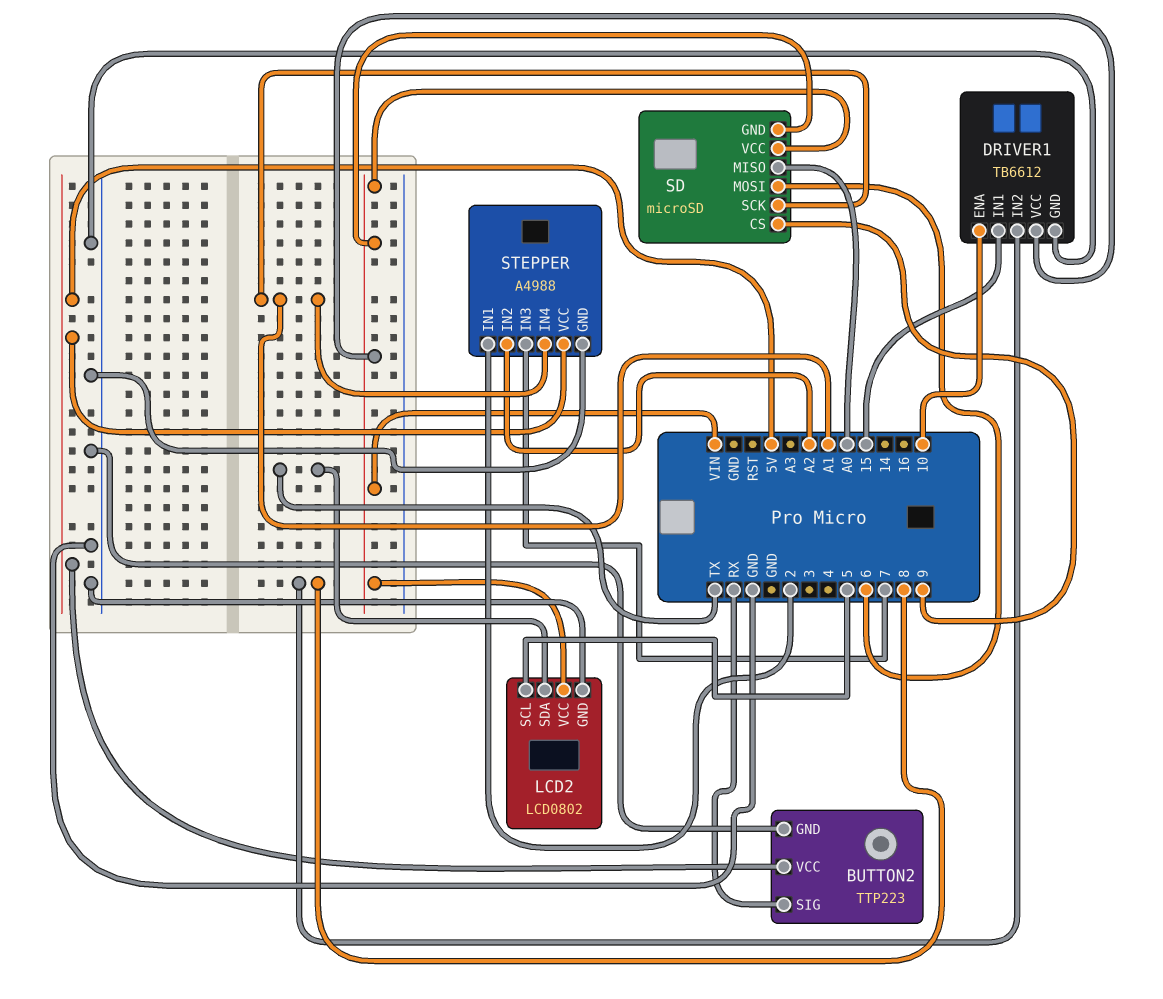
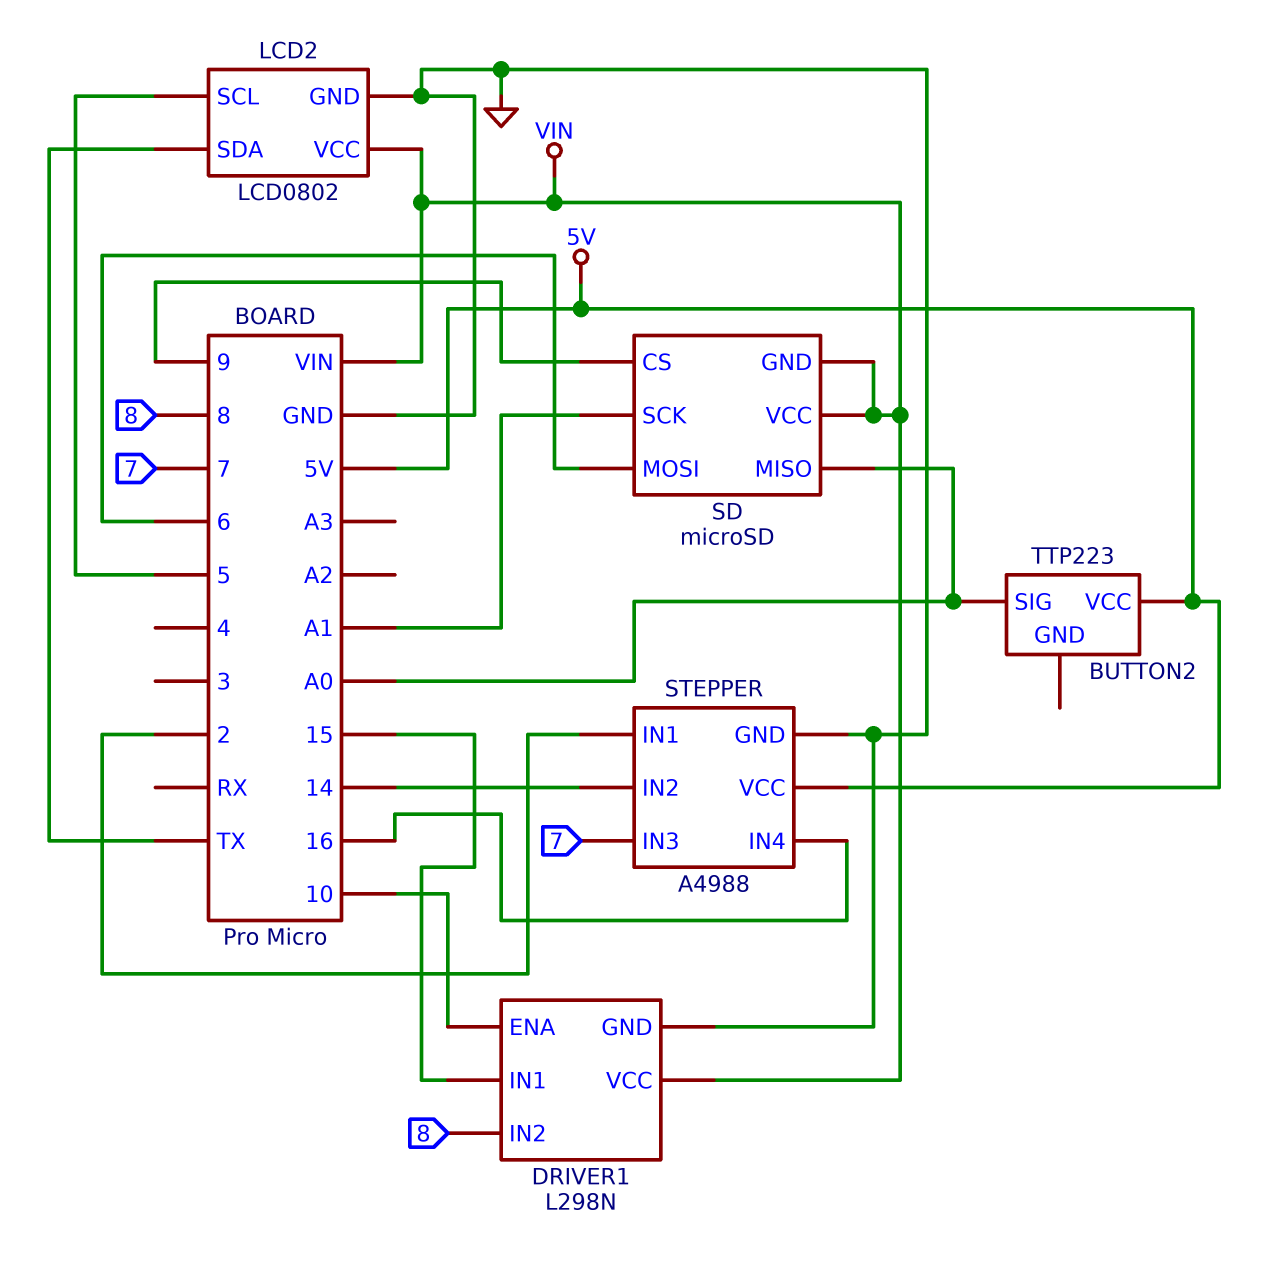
BUTTON2 pin GND: GND -> none
BUTTON2 pin SIG: RX -> A0
DRIVER1: TB6612 -> L298N
STEPPER pin IN2: A2 -> 14
STEPPER pin IN4: A1 -> 16

